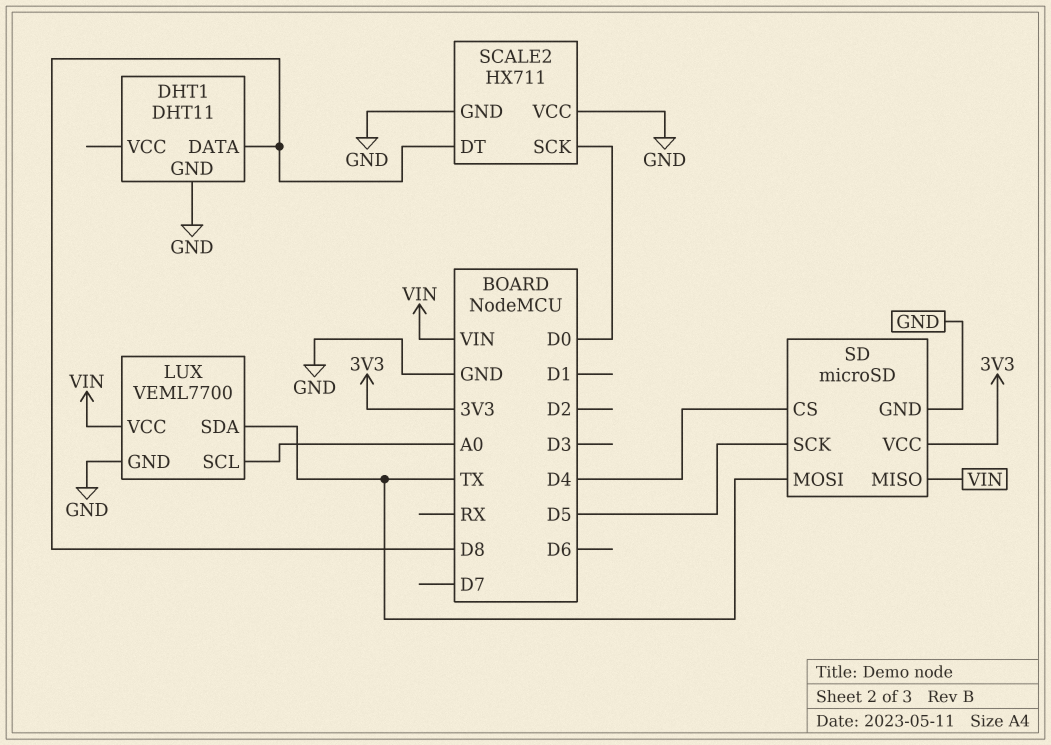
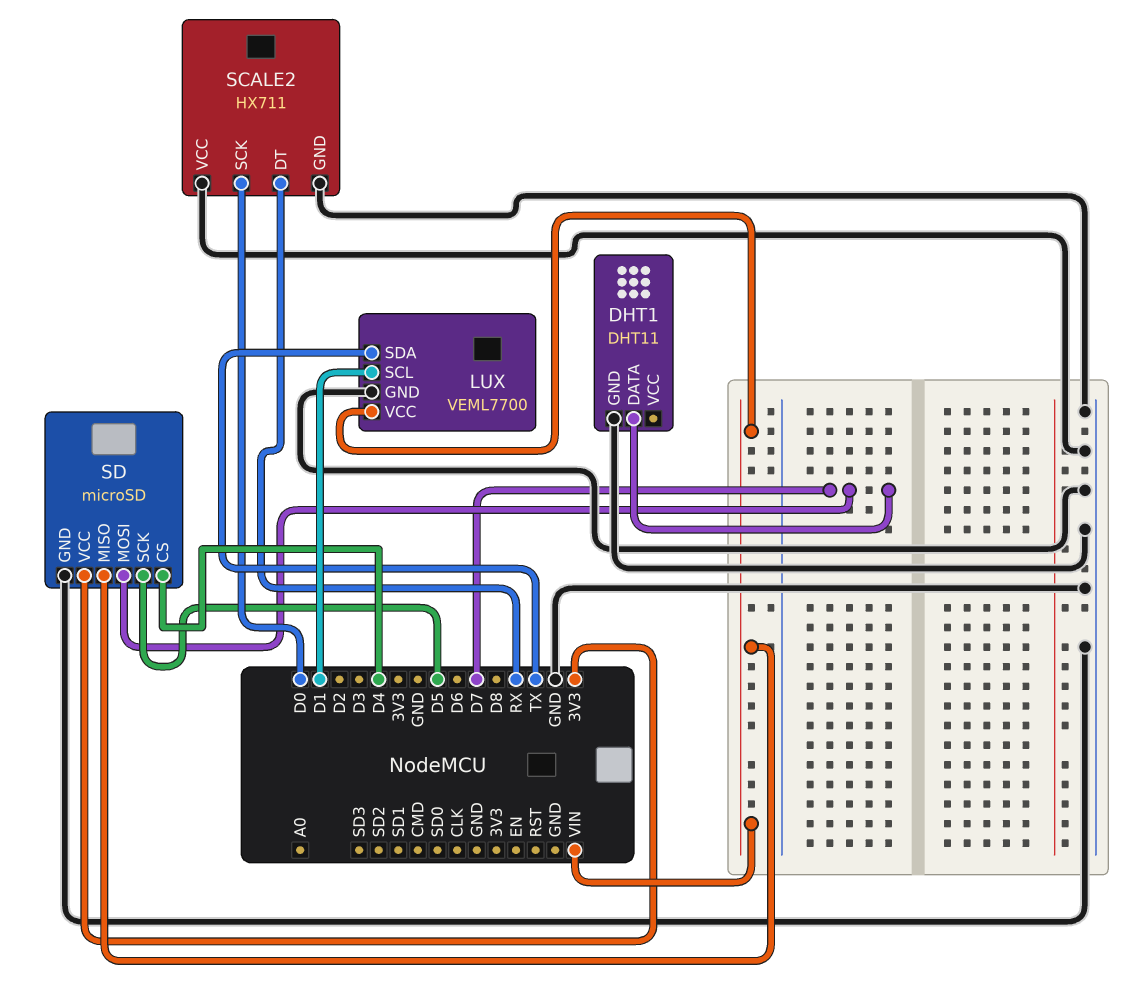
DHT1 pin DATA: D8 -> D7
LUX pin SCL: A0 -> D1
SCALE2 pin DT: D8 -> RX
SD pin MOSI: TX -> D7

